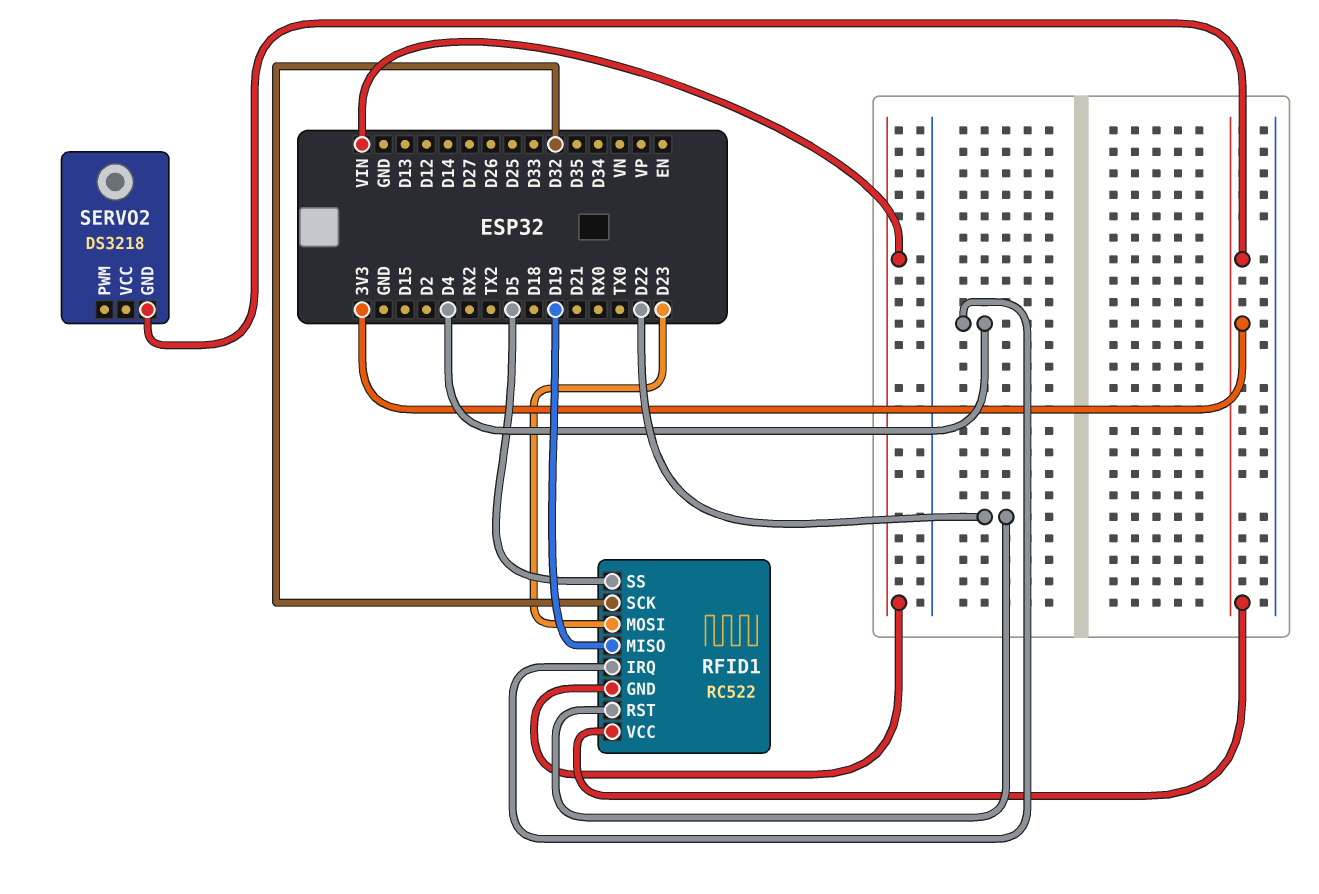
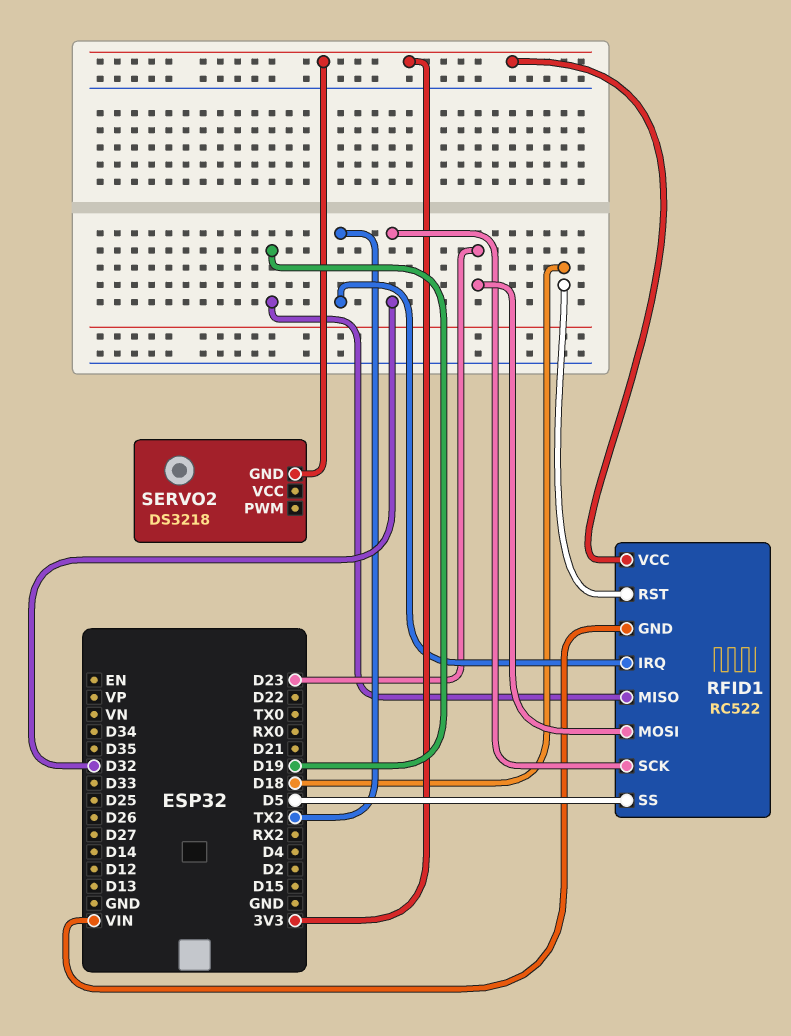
RFID1 pin IRQ: D4 -> TX2
RFID1 pin RST: D22 -> D18

